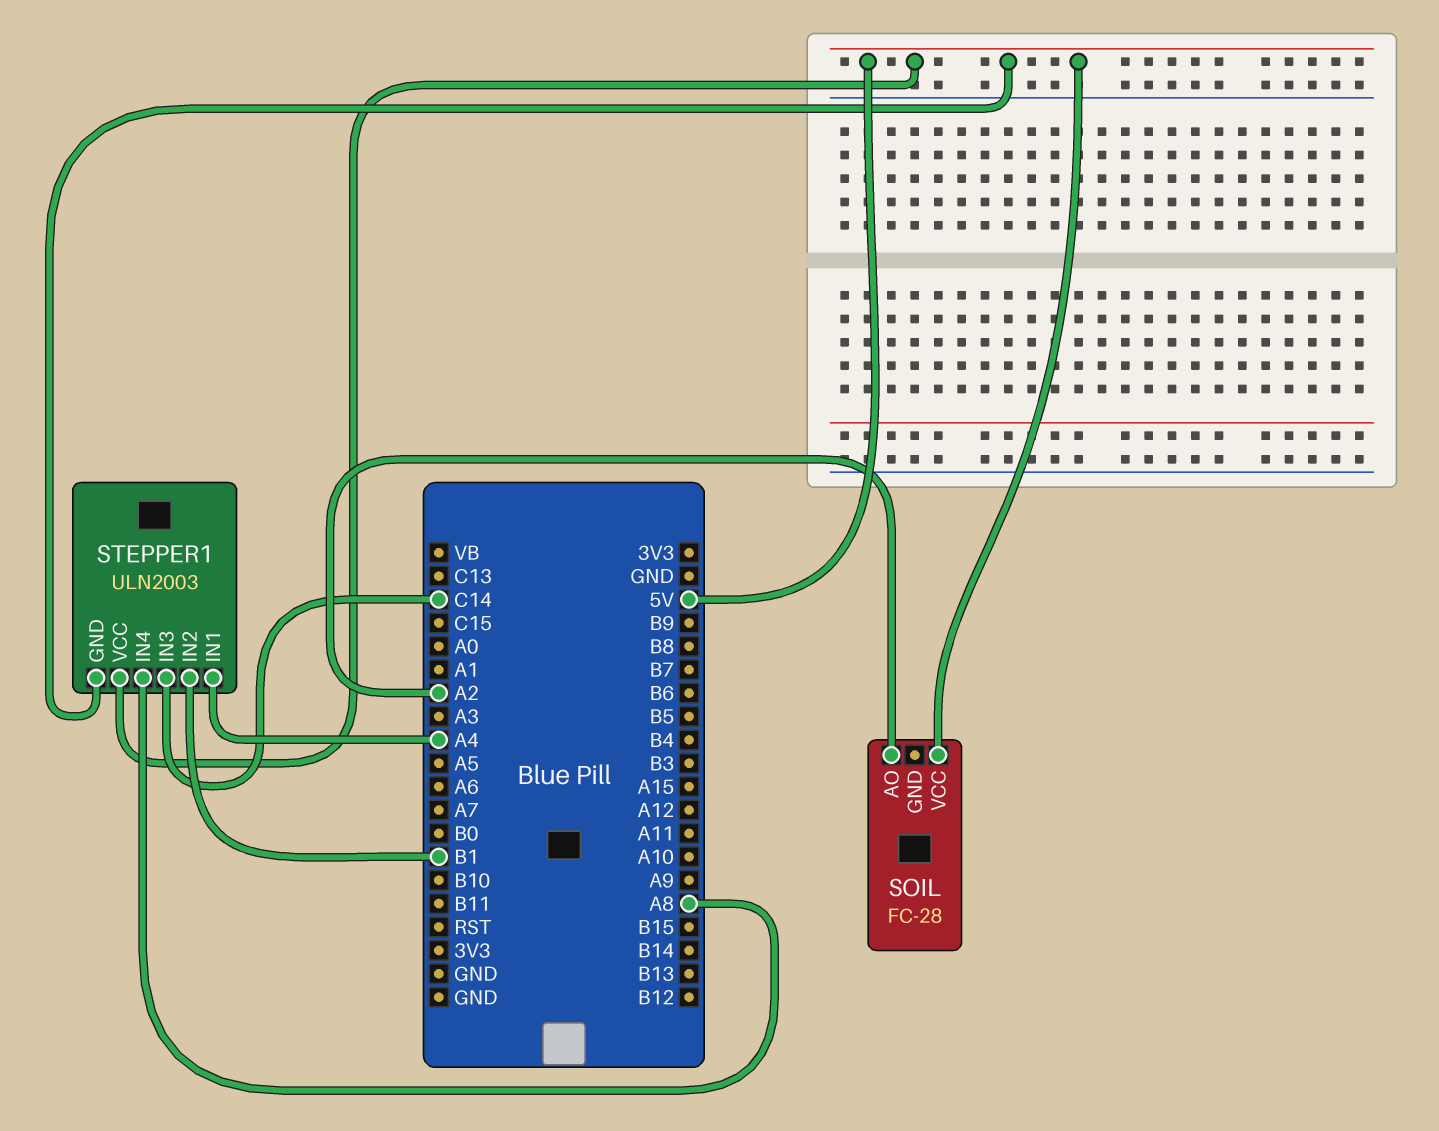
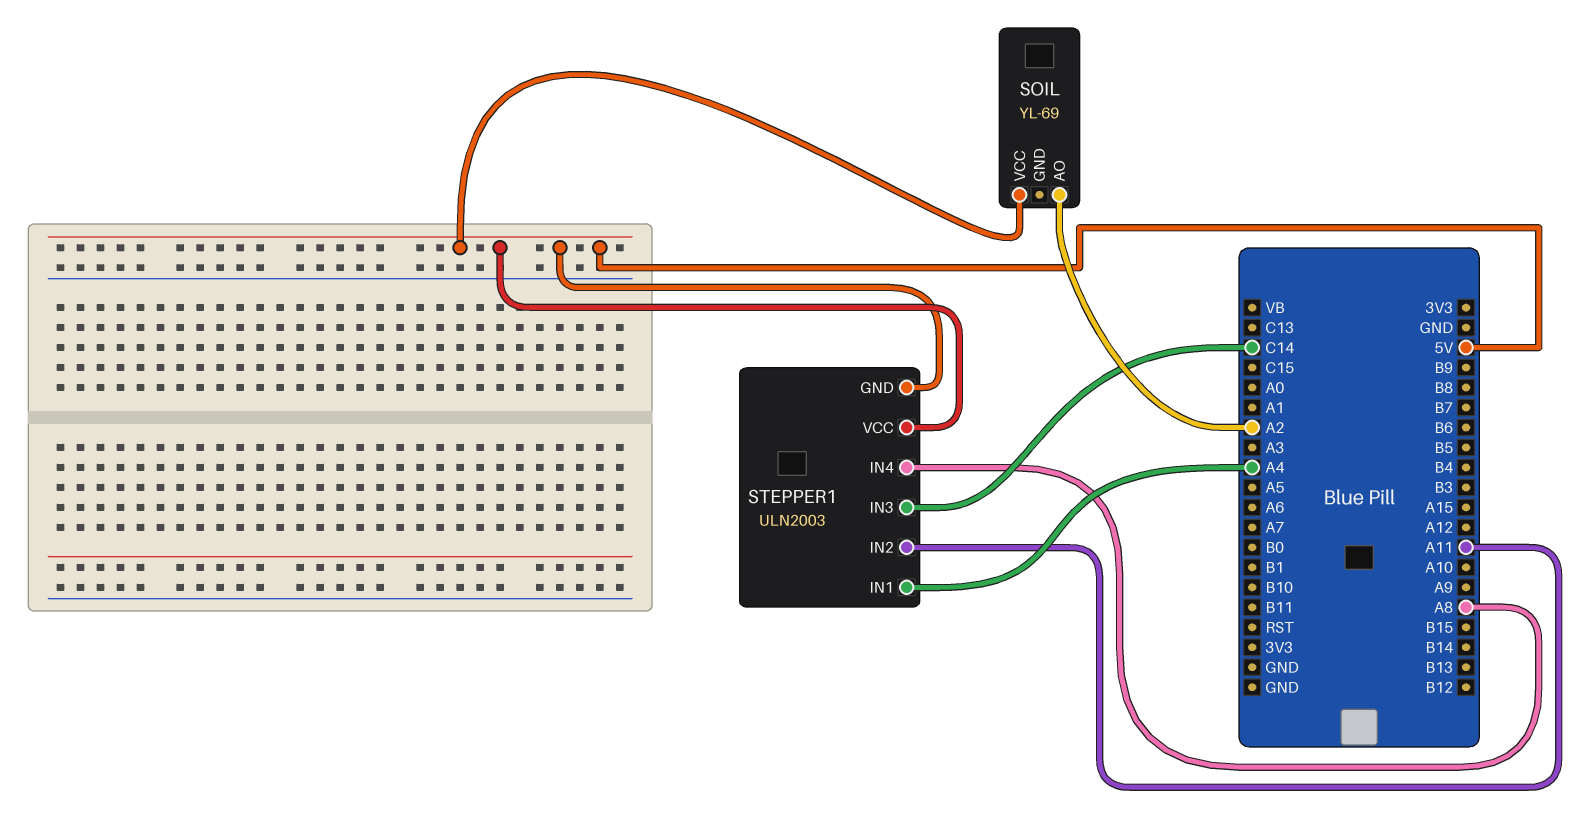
SOIL: FC-28 -> YL-69
STEPPER1 pin IN2: B1 -> A11

